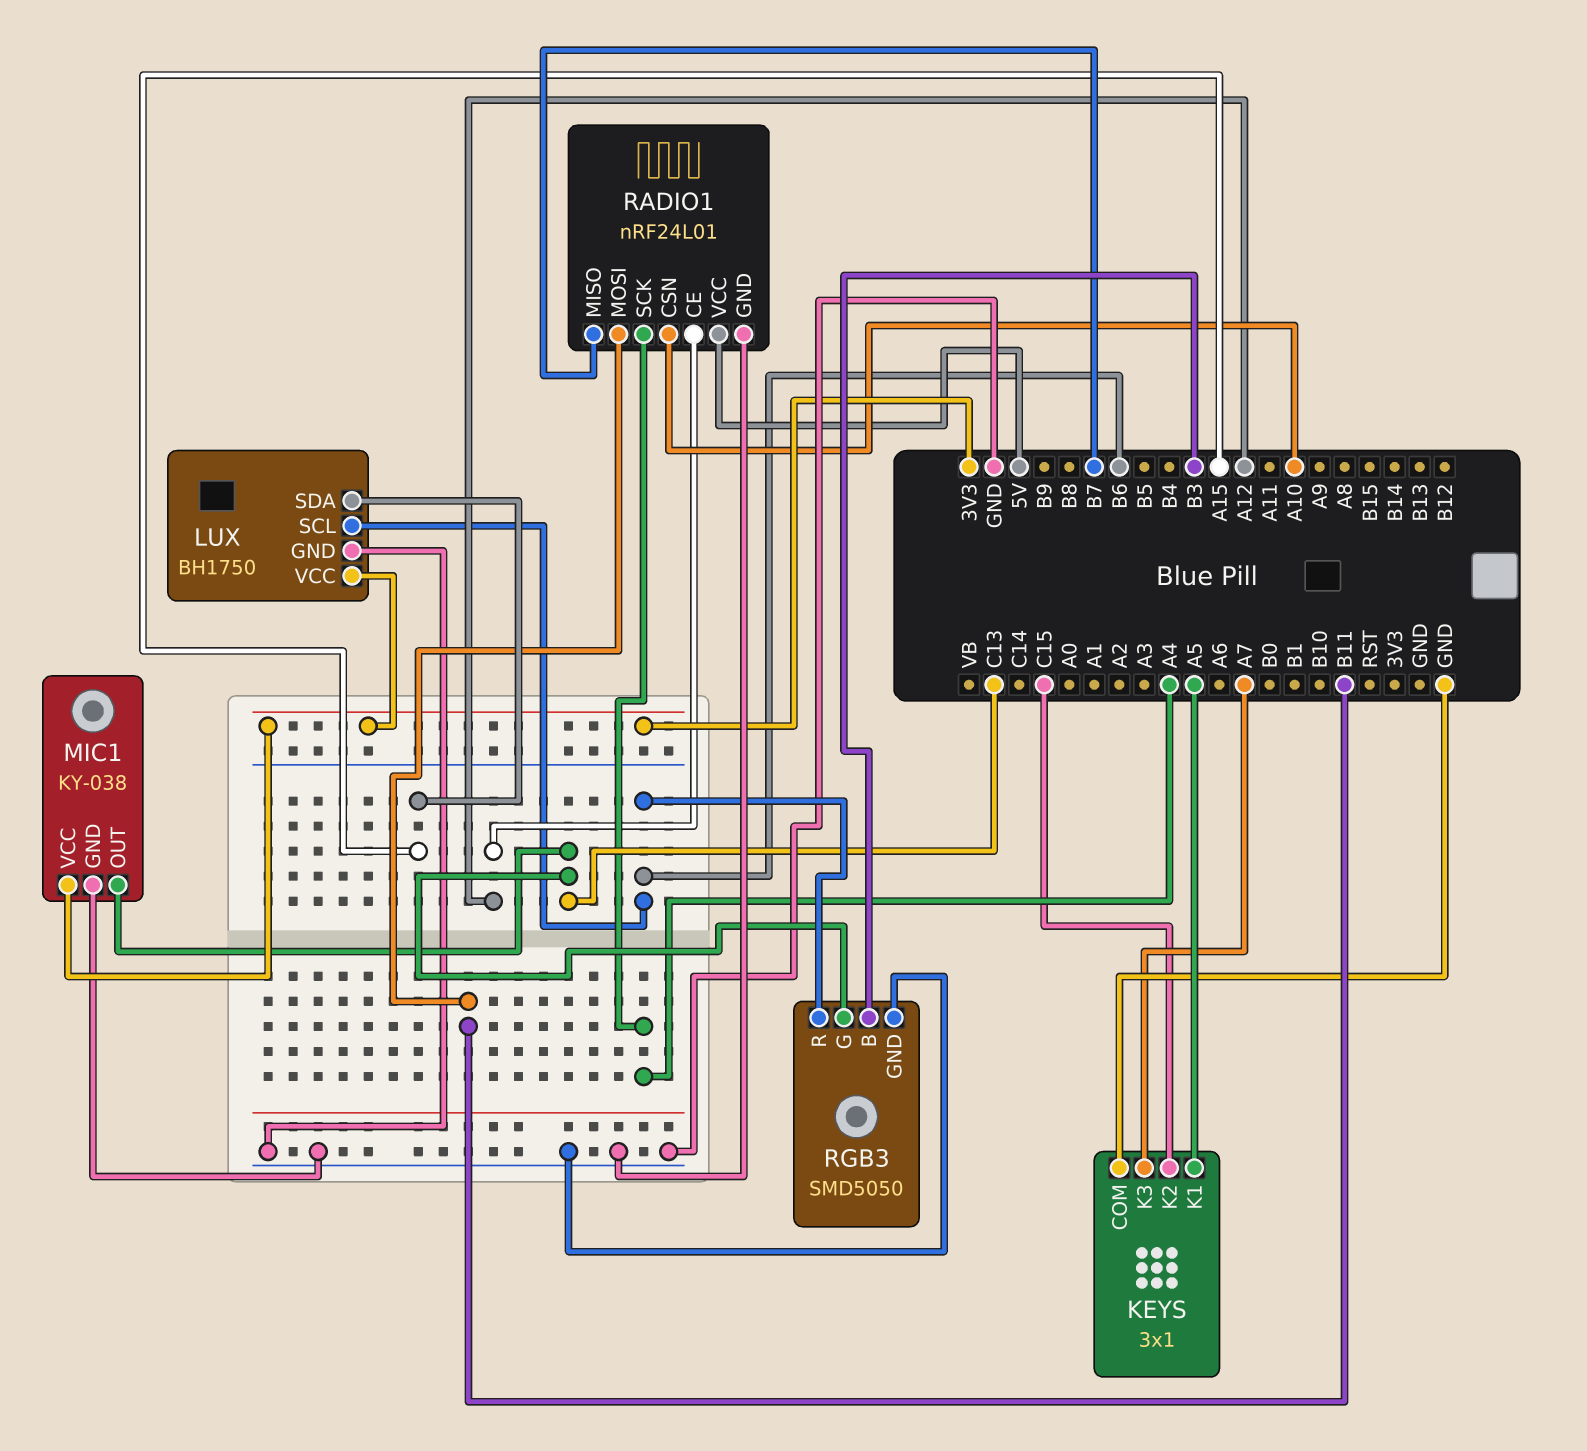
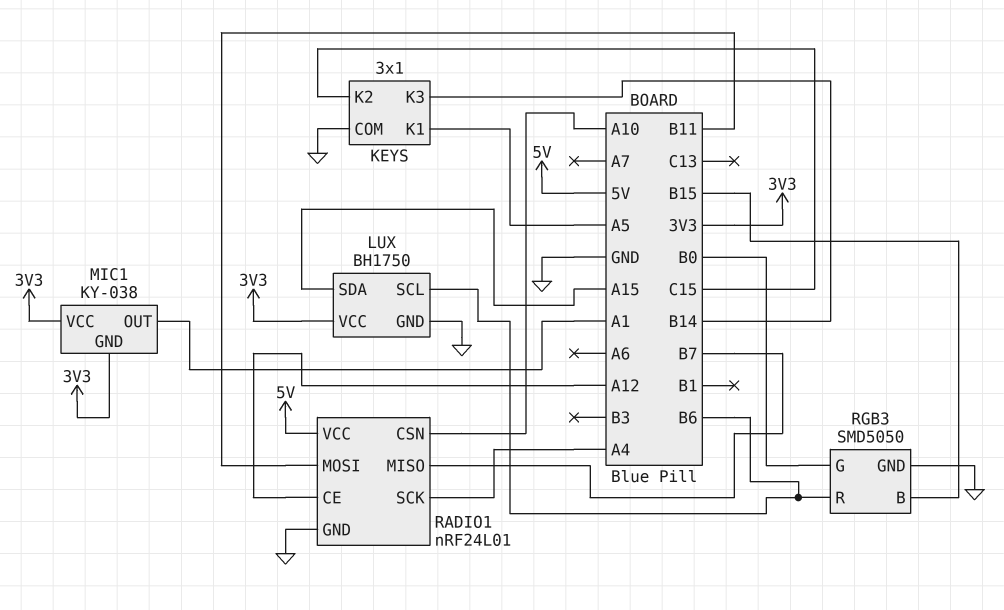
KEYS pin K3: A7 -> B14
MIC1 pin GND: GND -> 3V3
MIC1 pin OUT: C13 -> A1
RGB3 pin B: B3 -> B15
RGB3 pin G: C13 -> B0

